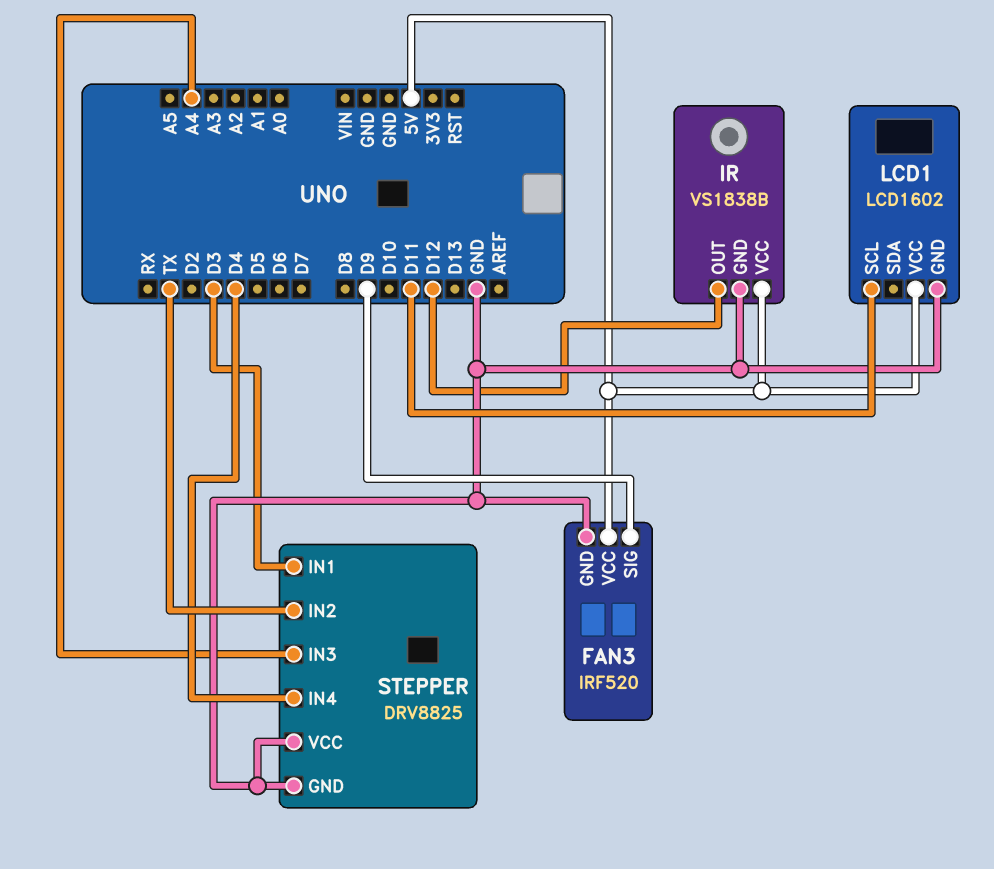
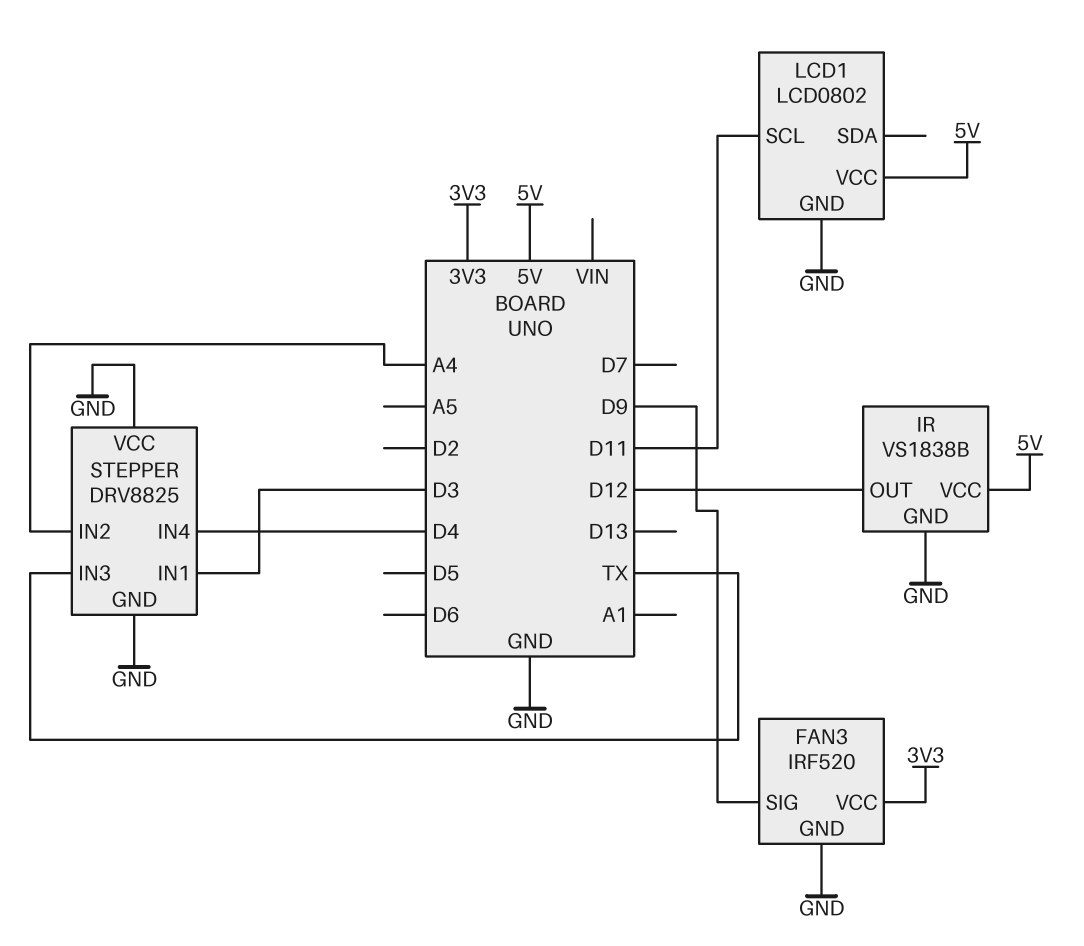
FAN3 pin VCC: 5V -> 3V3
LCD1: LCD1602 -> LCD0802
STEPPER pin IN2: TX -> A4
STEPPER pin IN3: A4 -> TX

